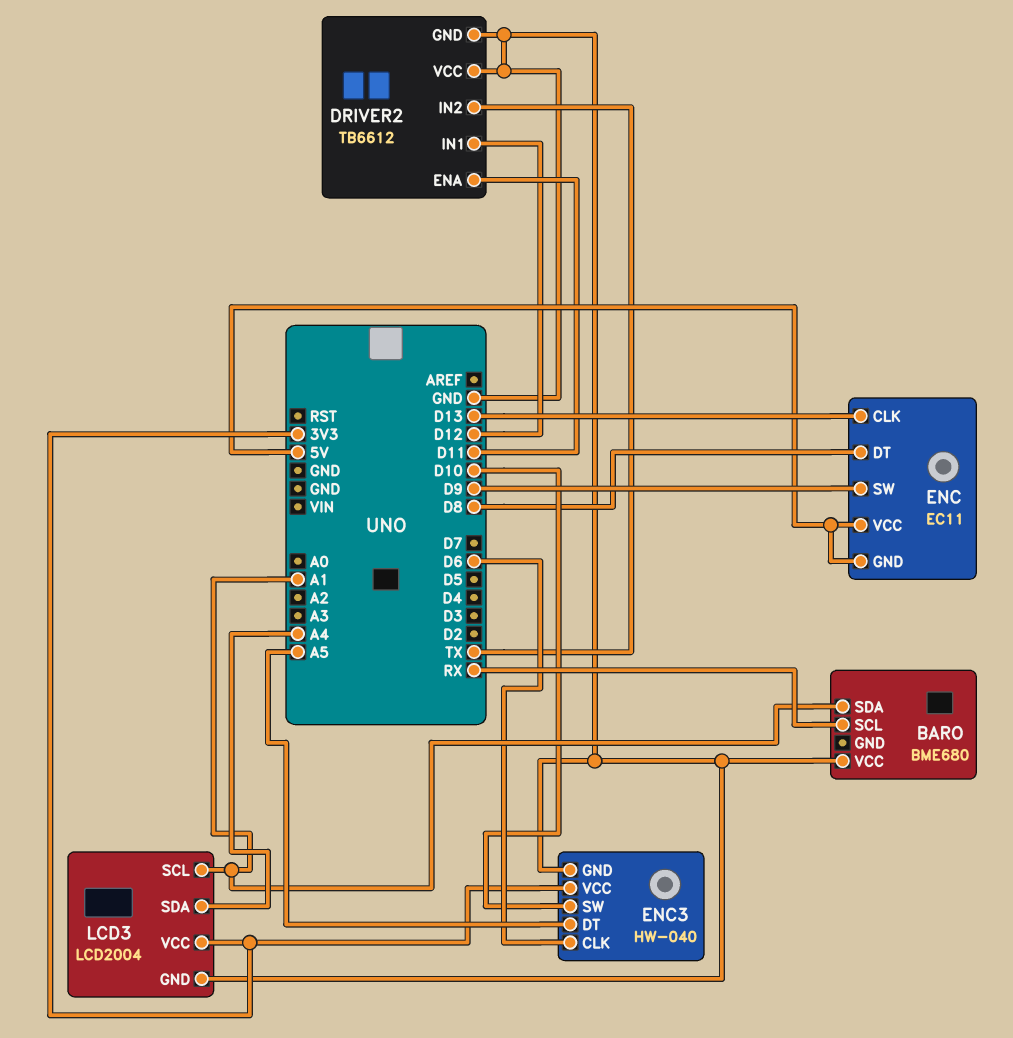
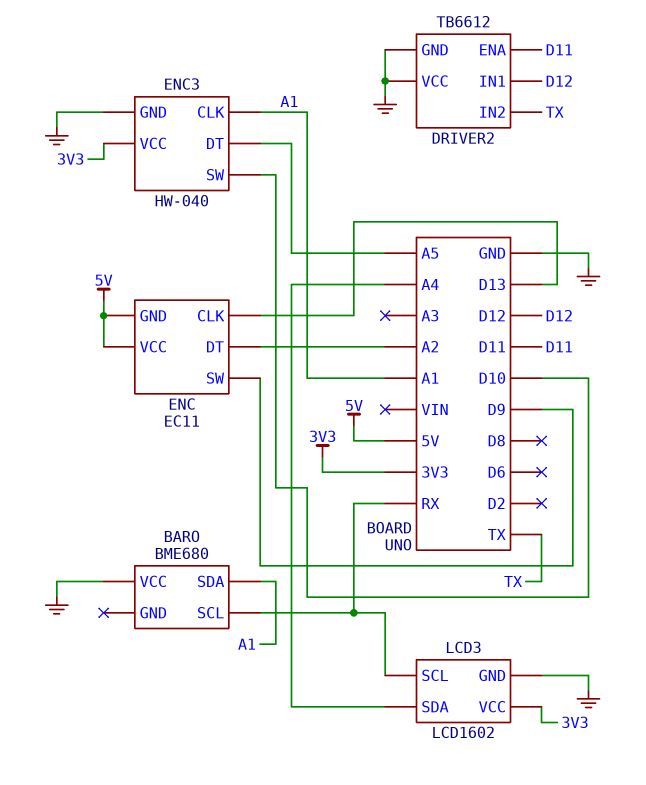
ENC pin DT: D8 -> A2
ENC3 pin CLK: D6 -> A1
LCD3: LCD2004 -> LCD1602
LCD3 pin SCL: A1 -> RX

